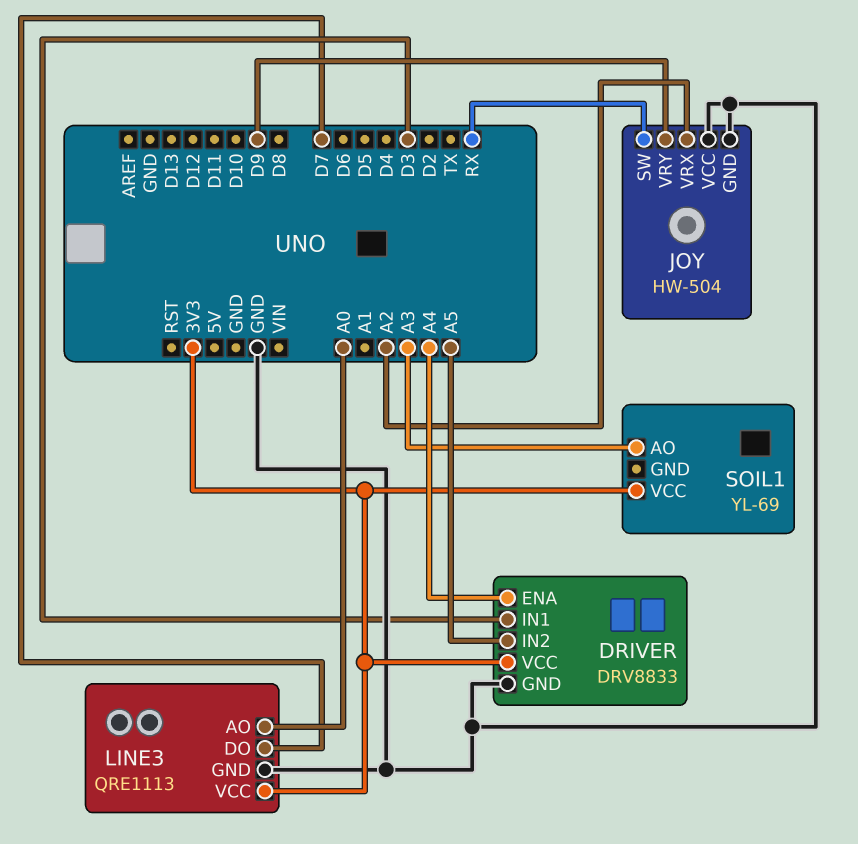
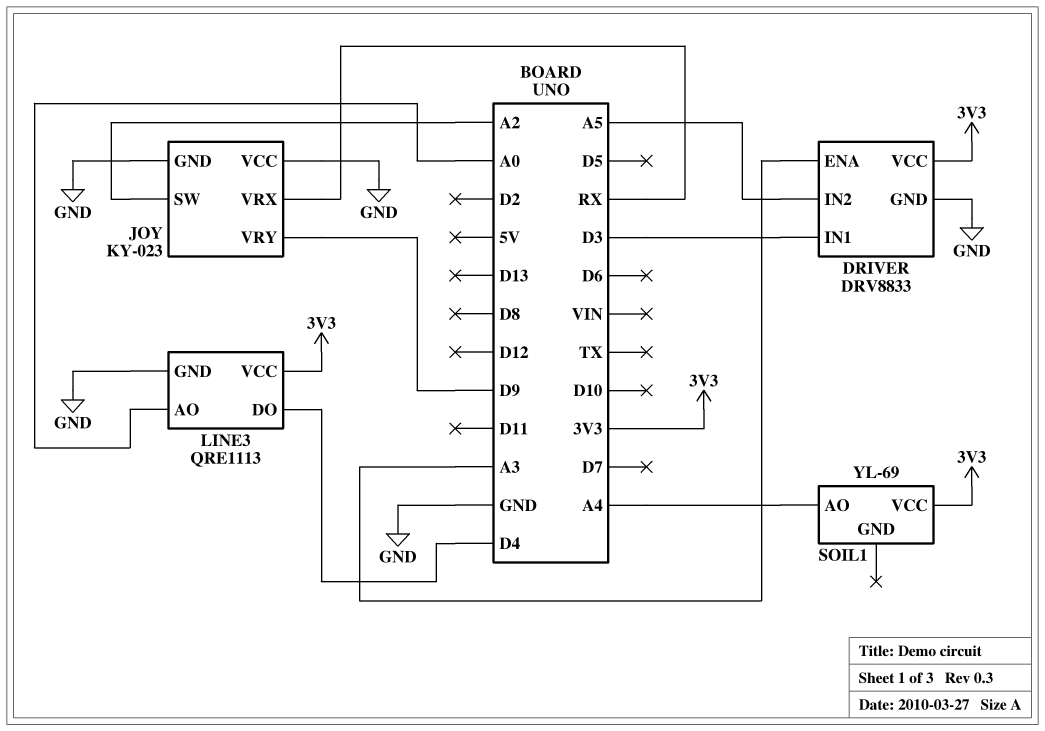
DRIVER pin ENA: A4 -> A3
JOY: HW-504 -> KY-023
JOY pin SW: RX -> A2
JOY pin VRX: A2 -> RX
LINE3 pin DO: D7 -> D4
SOIL1 pin AO: A3 -> A4

